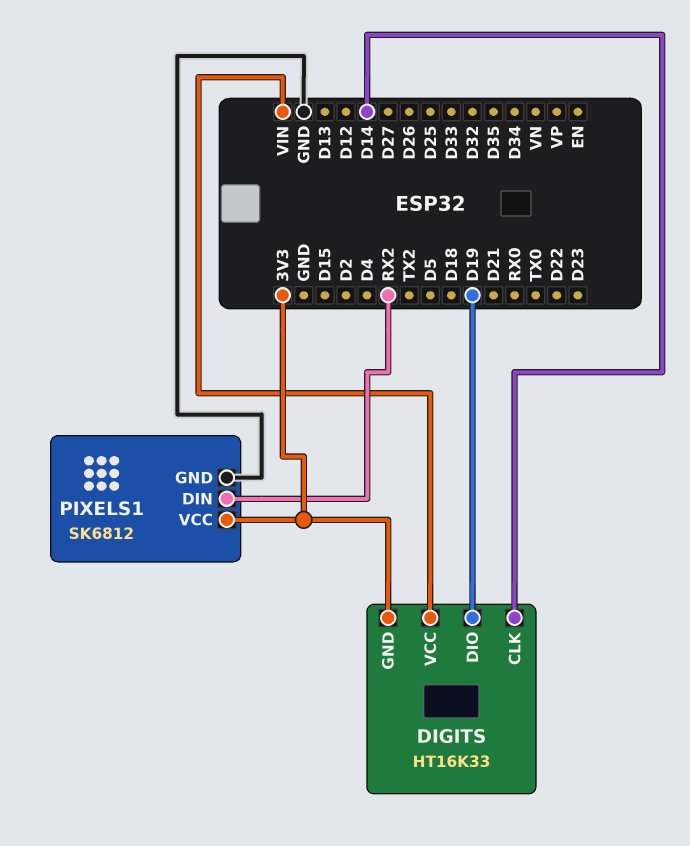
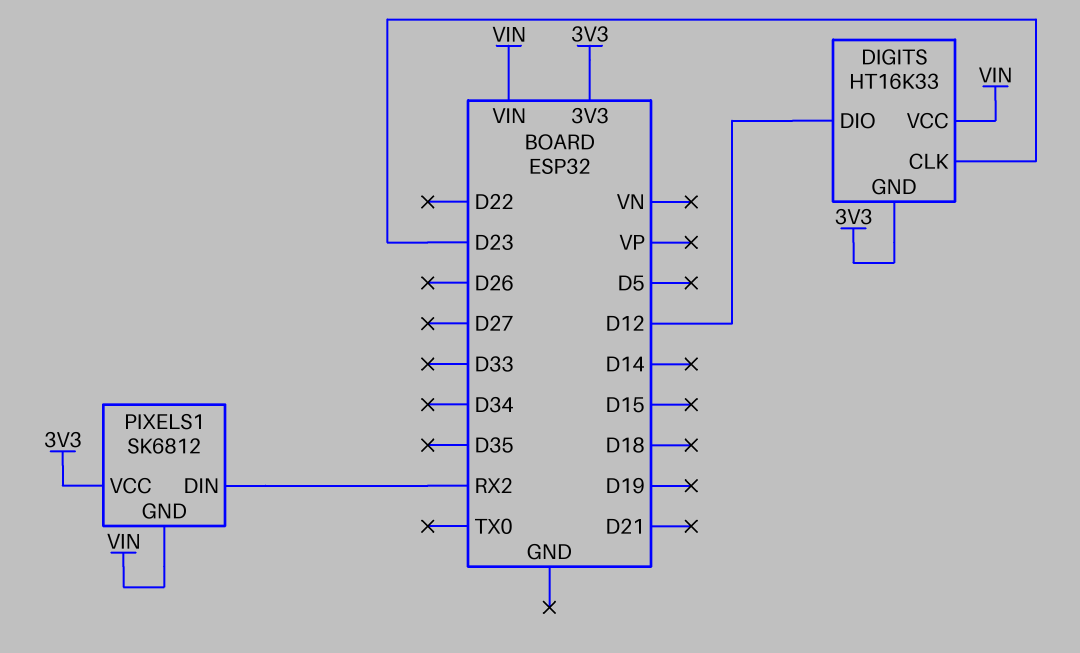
DIGITS pin CLK: D14 -> D23
DIGITS pin DIO: D19 -> D12
PIXELS1 pin GND: GND -> VIN

